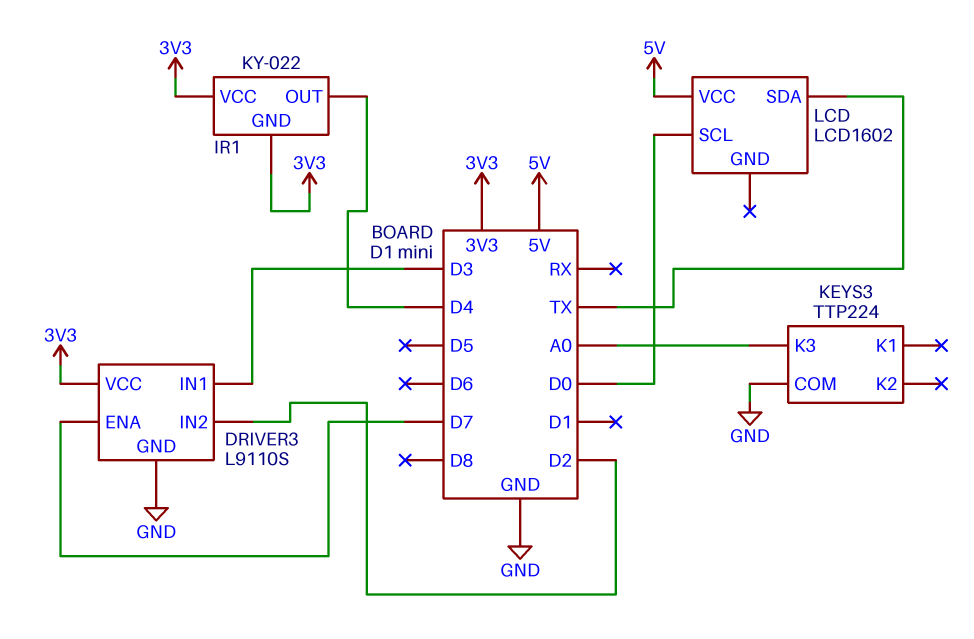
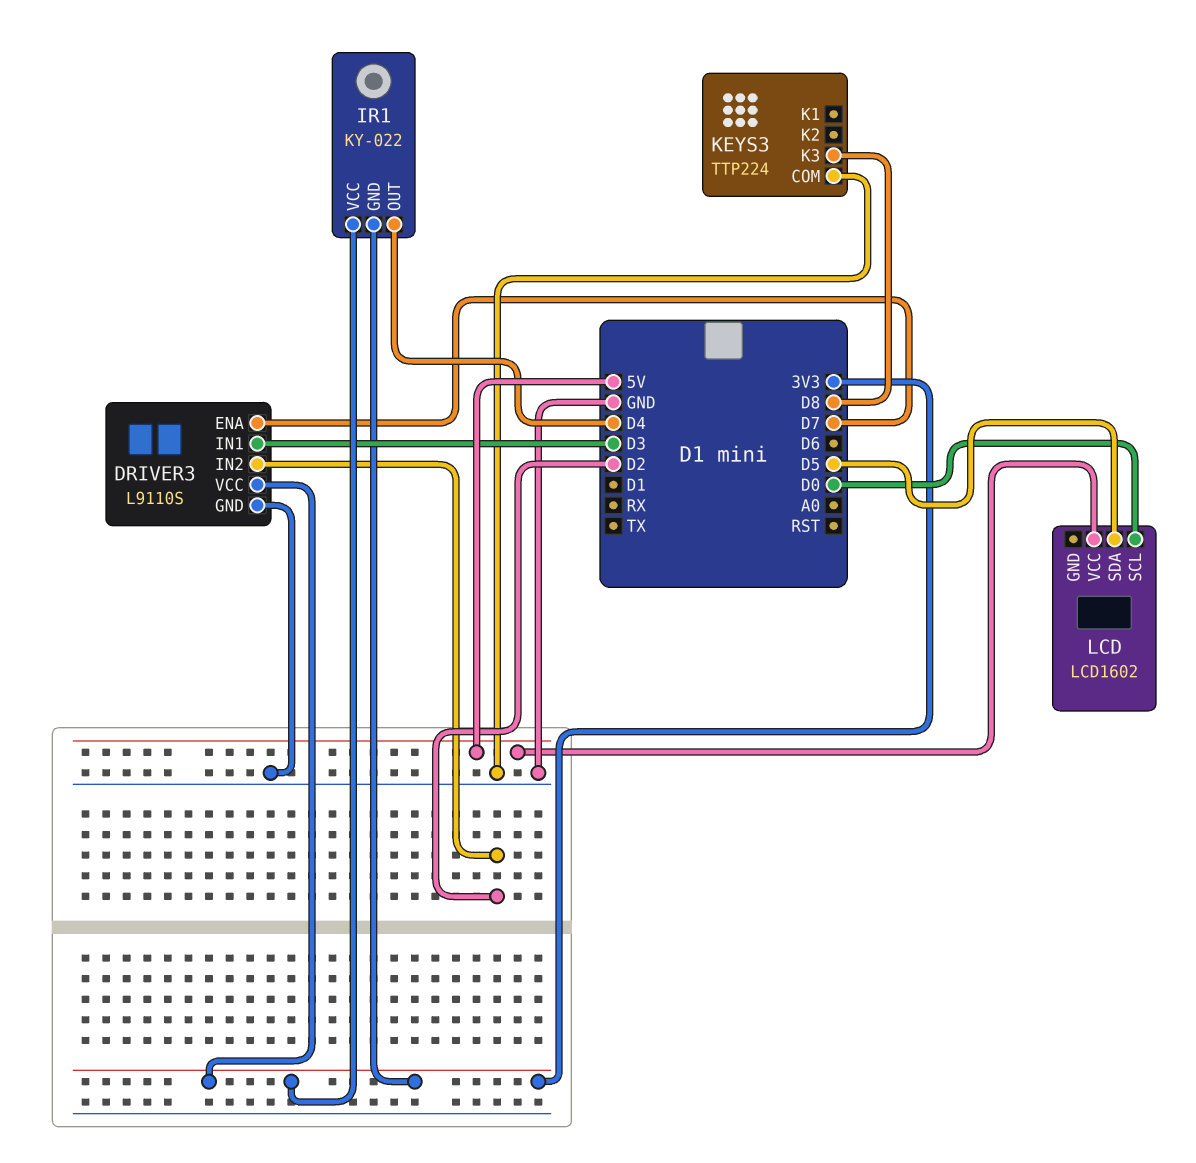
KEYS3 pin K3: A0 -> D8
LCD pin SDA: TX -> D5

